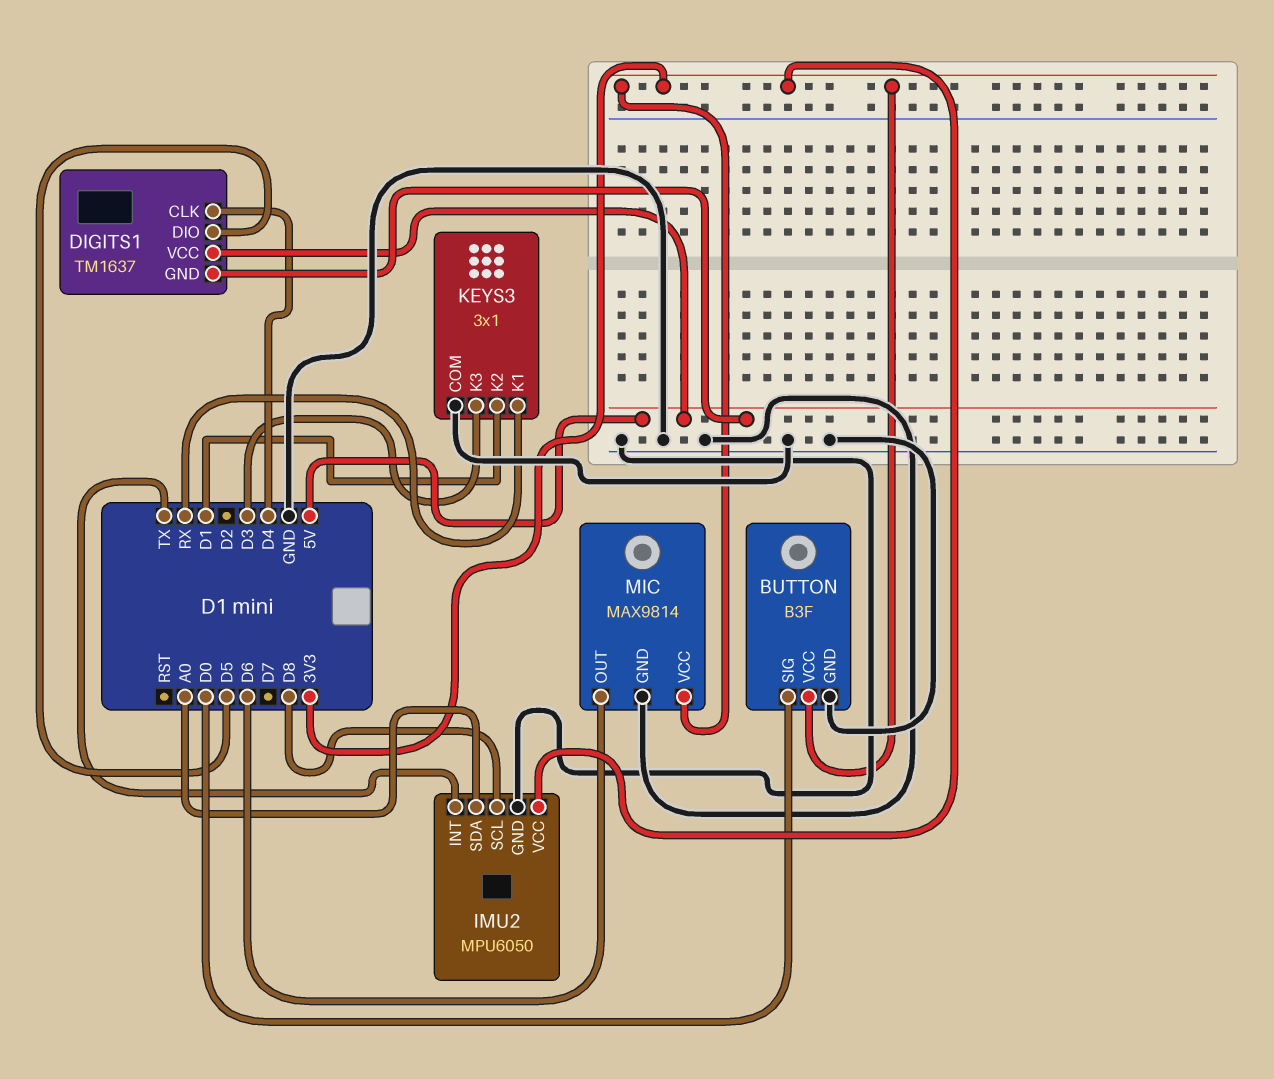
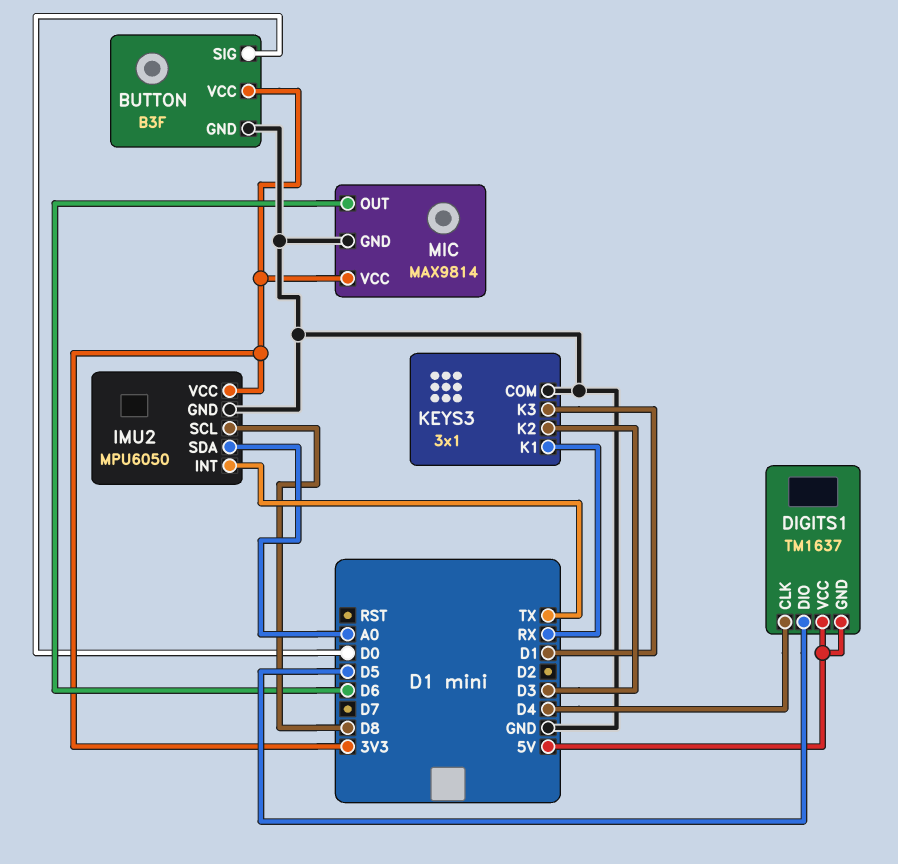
KEYS3 pin K2: D1 -> D3
KEYS3 pin K3: D3 -> D1

